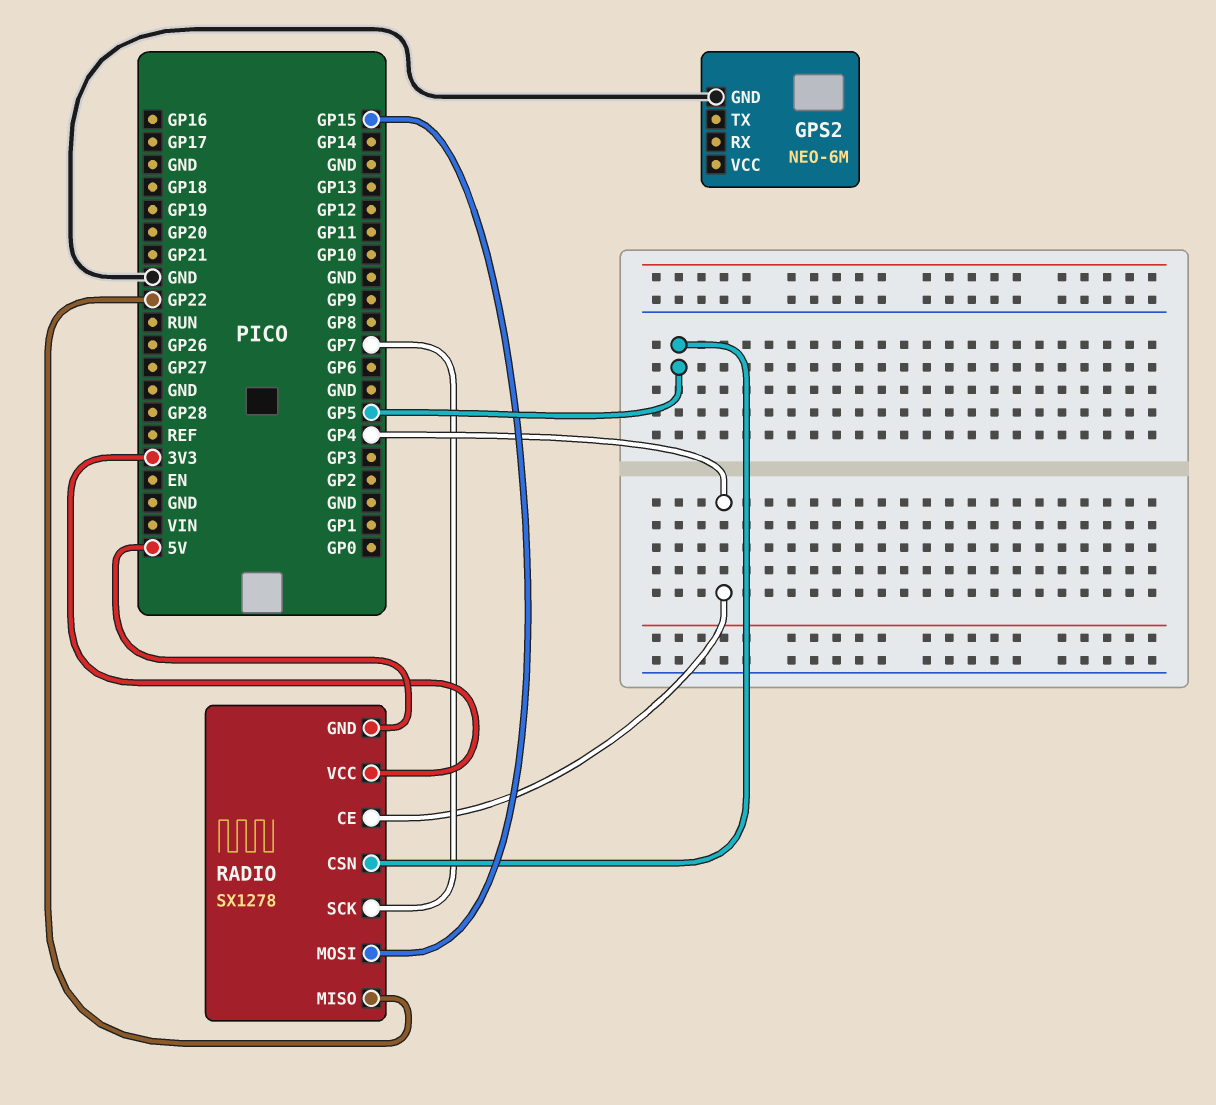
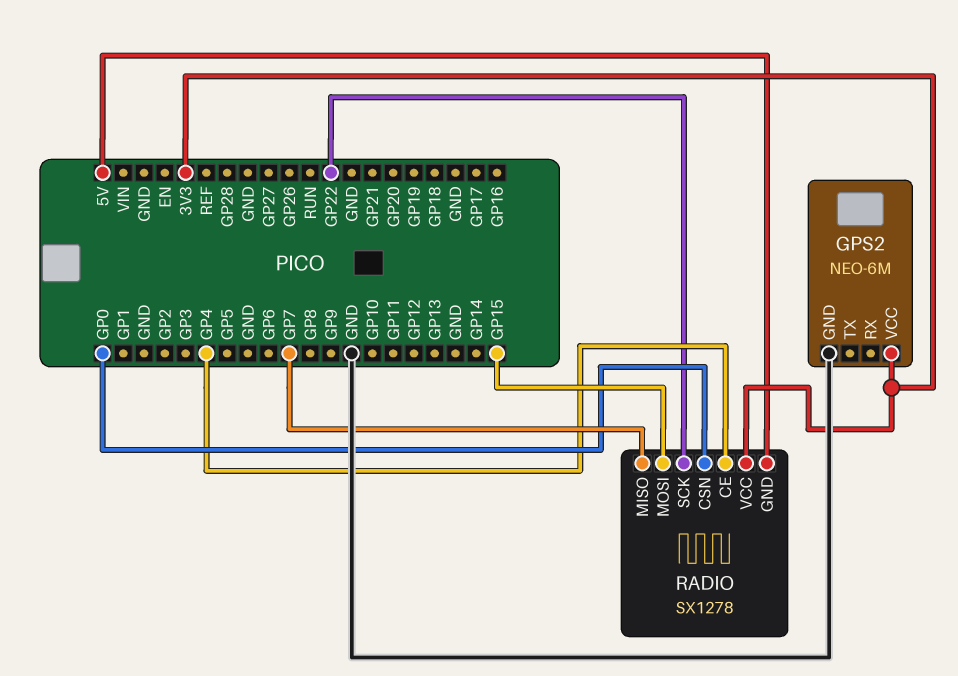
GPS2 pin VCC: none -> 3V3
RADIO pin CSN: GP5 -> GP0
RADIO pin MISO: GP22 -> GP7
RADIO pin SCK: GP7 -> GP22

